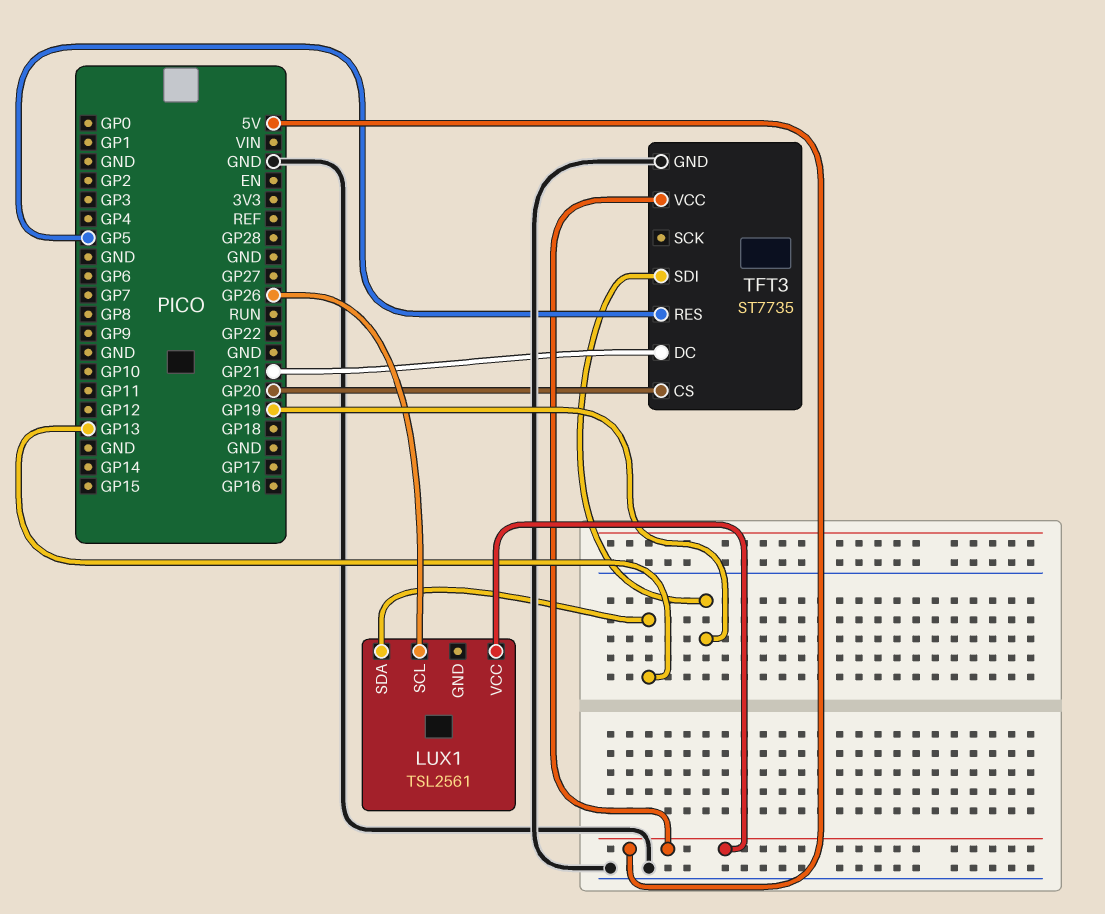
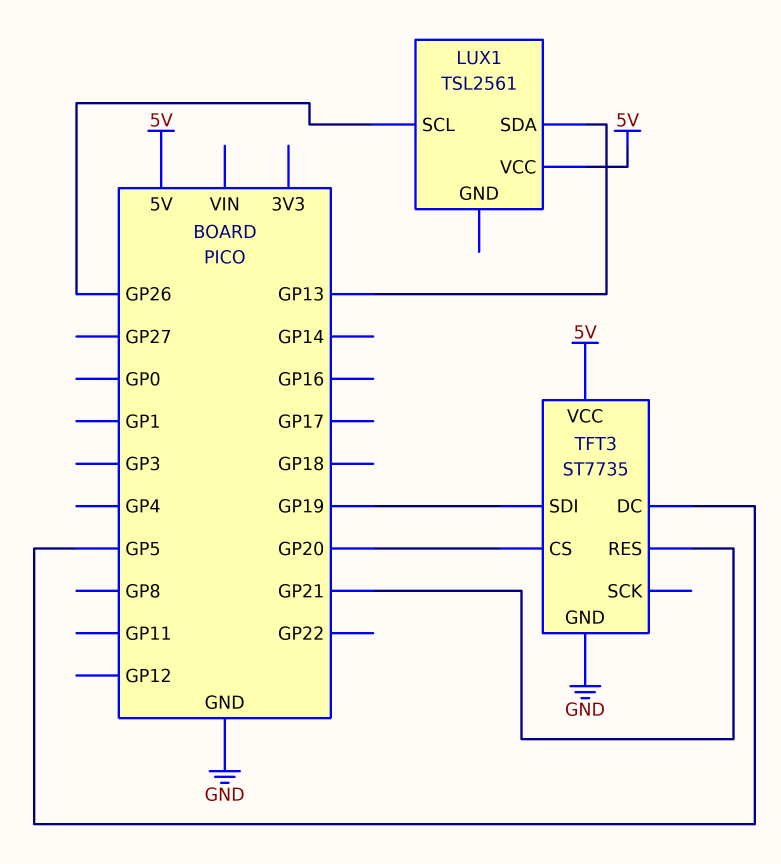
TFT3 pin DC: GP21 -> GP5
TFT3 pin RES: GP5 -> GP21

